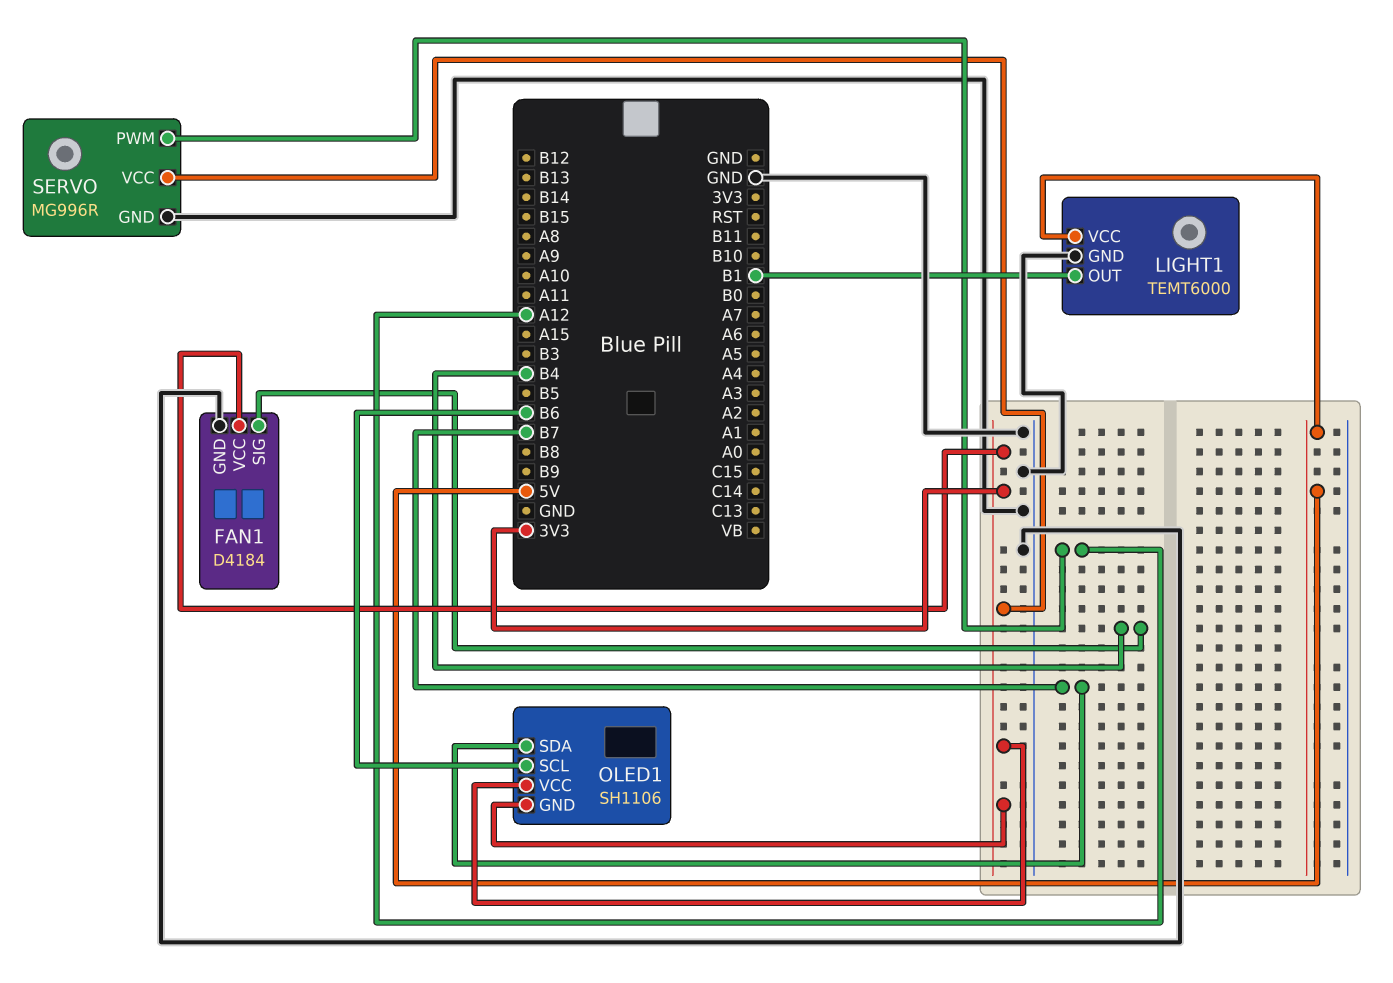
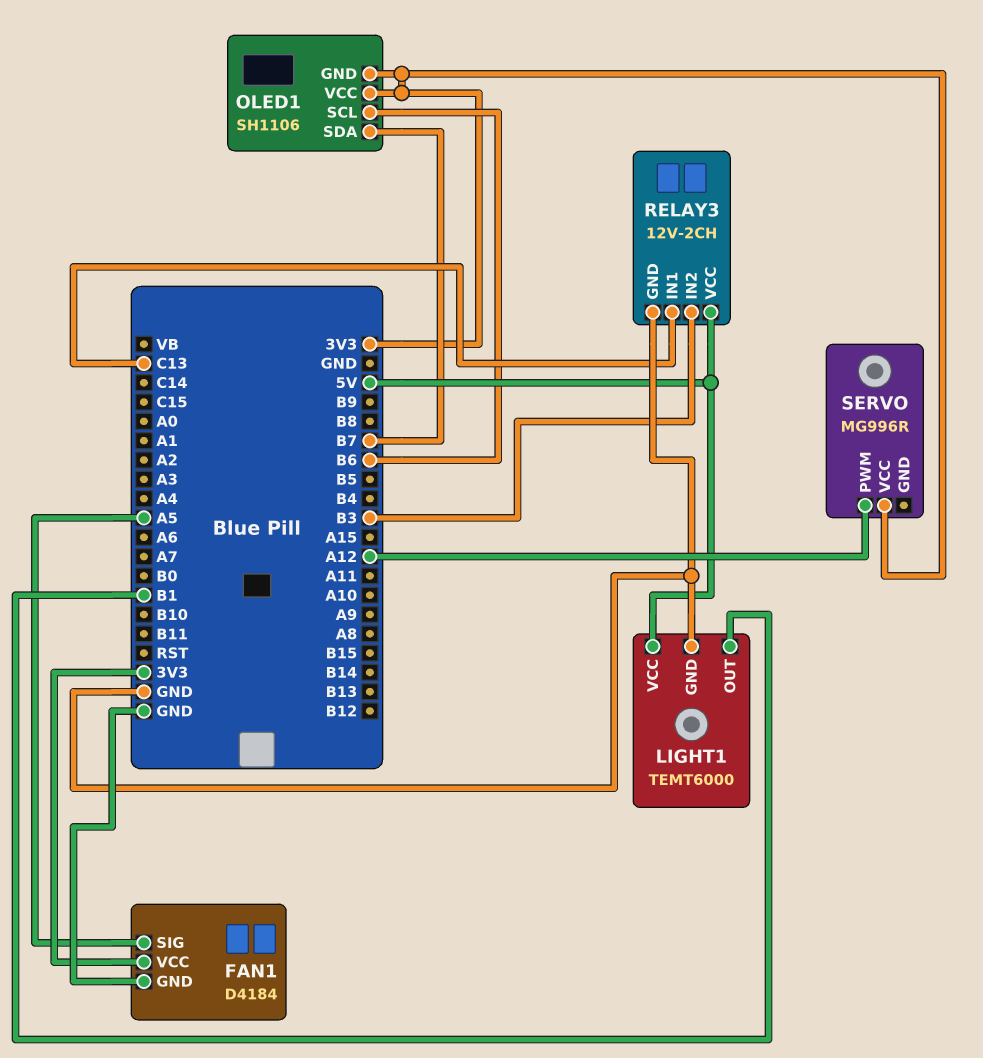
FAN1 pin SIG: B4 -> A5
RELAY3: none -> 12V-2CH
RELAY3 pin GND: none -> GND
RELAY3 pin IN1: none -> C13
RELAY3 pin IN2: none -> B3
RELAY3 pin VCC: none -> 5V
SERVO pin GND: GND -> none

